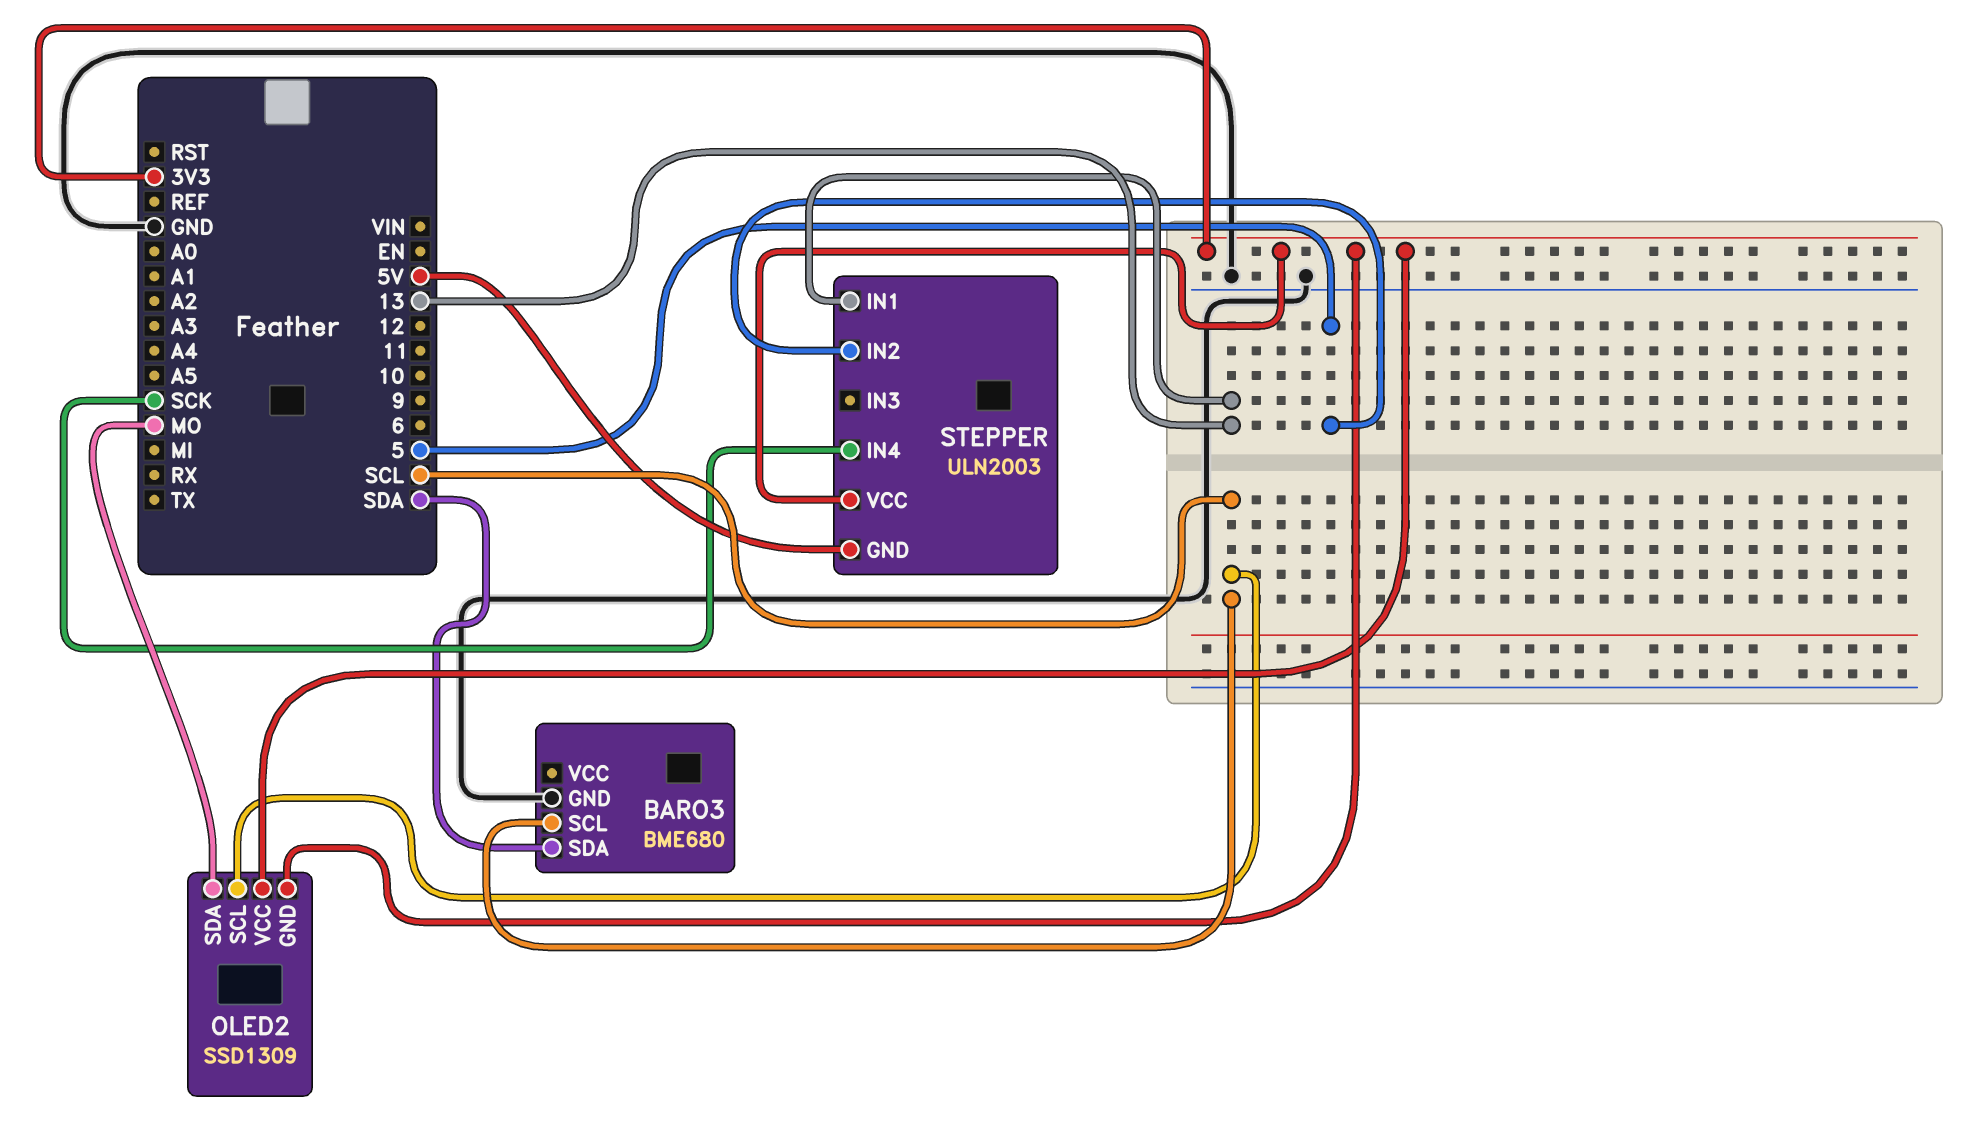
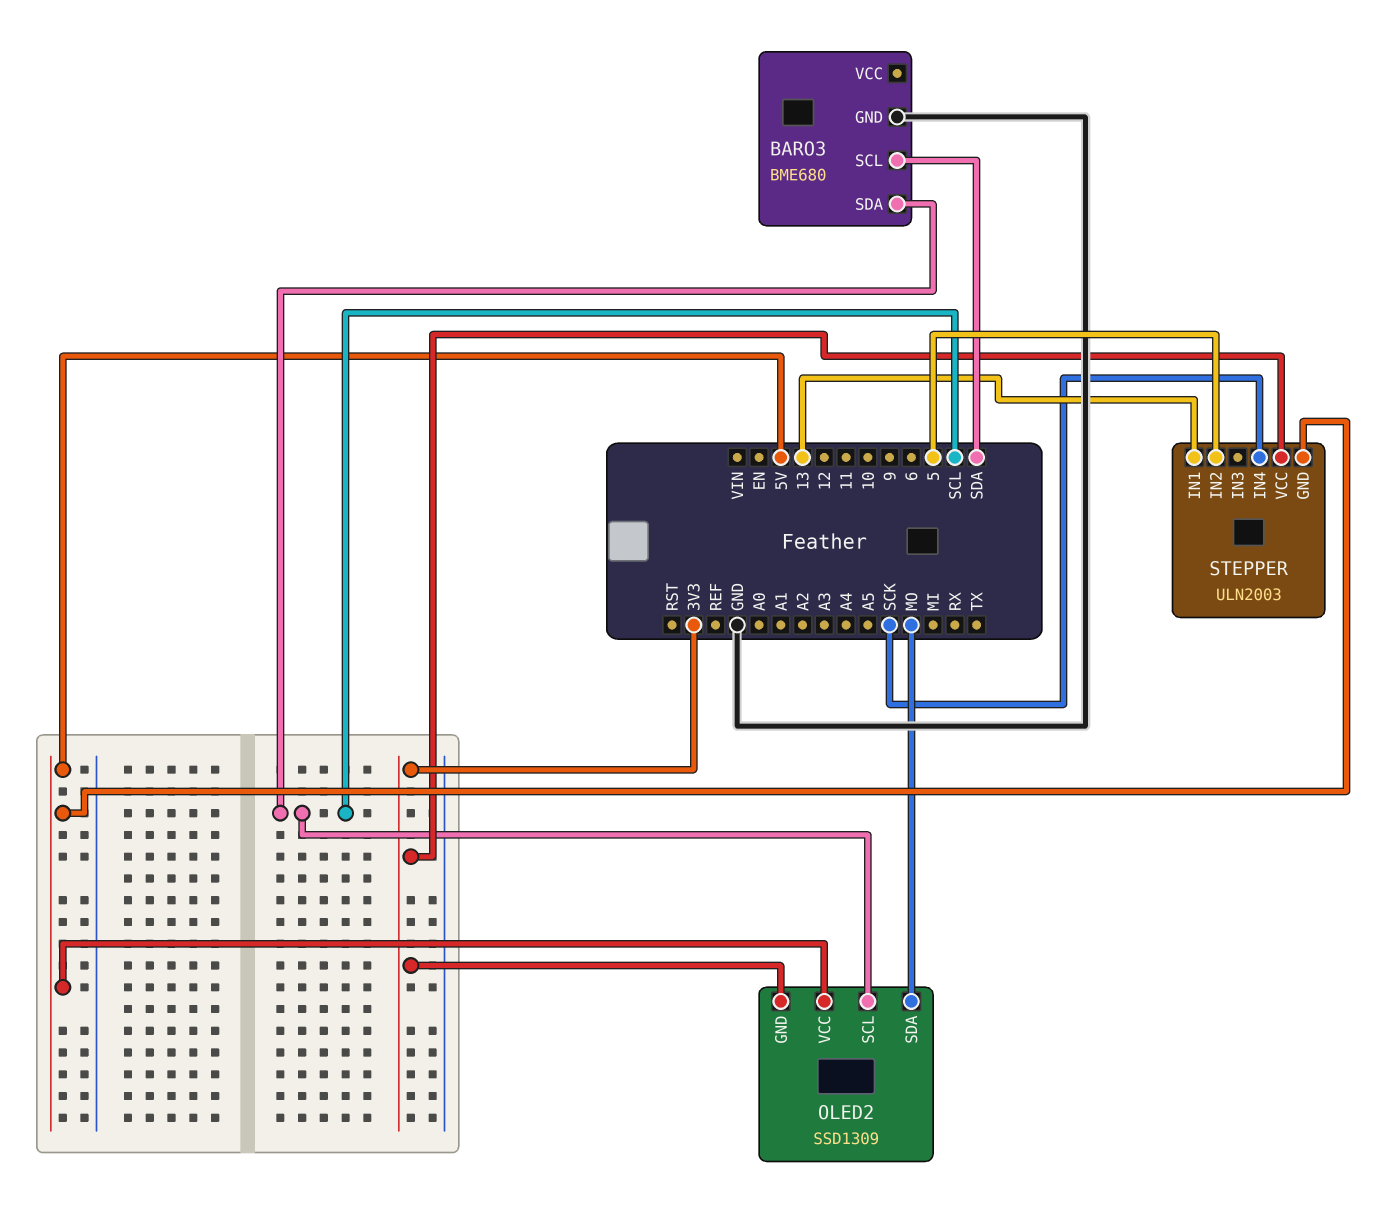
BARO3 pin SCL: SCL -> SDA
BARO3 pin SDA: SDA -> SCL
OLED2 pin VCC: 3V3 -> 5V

